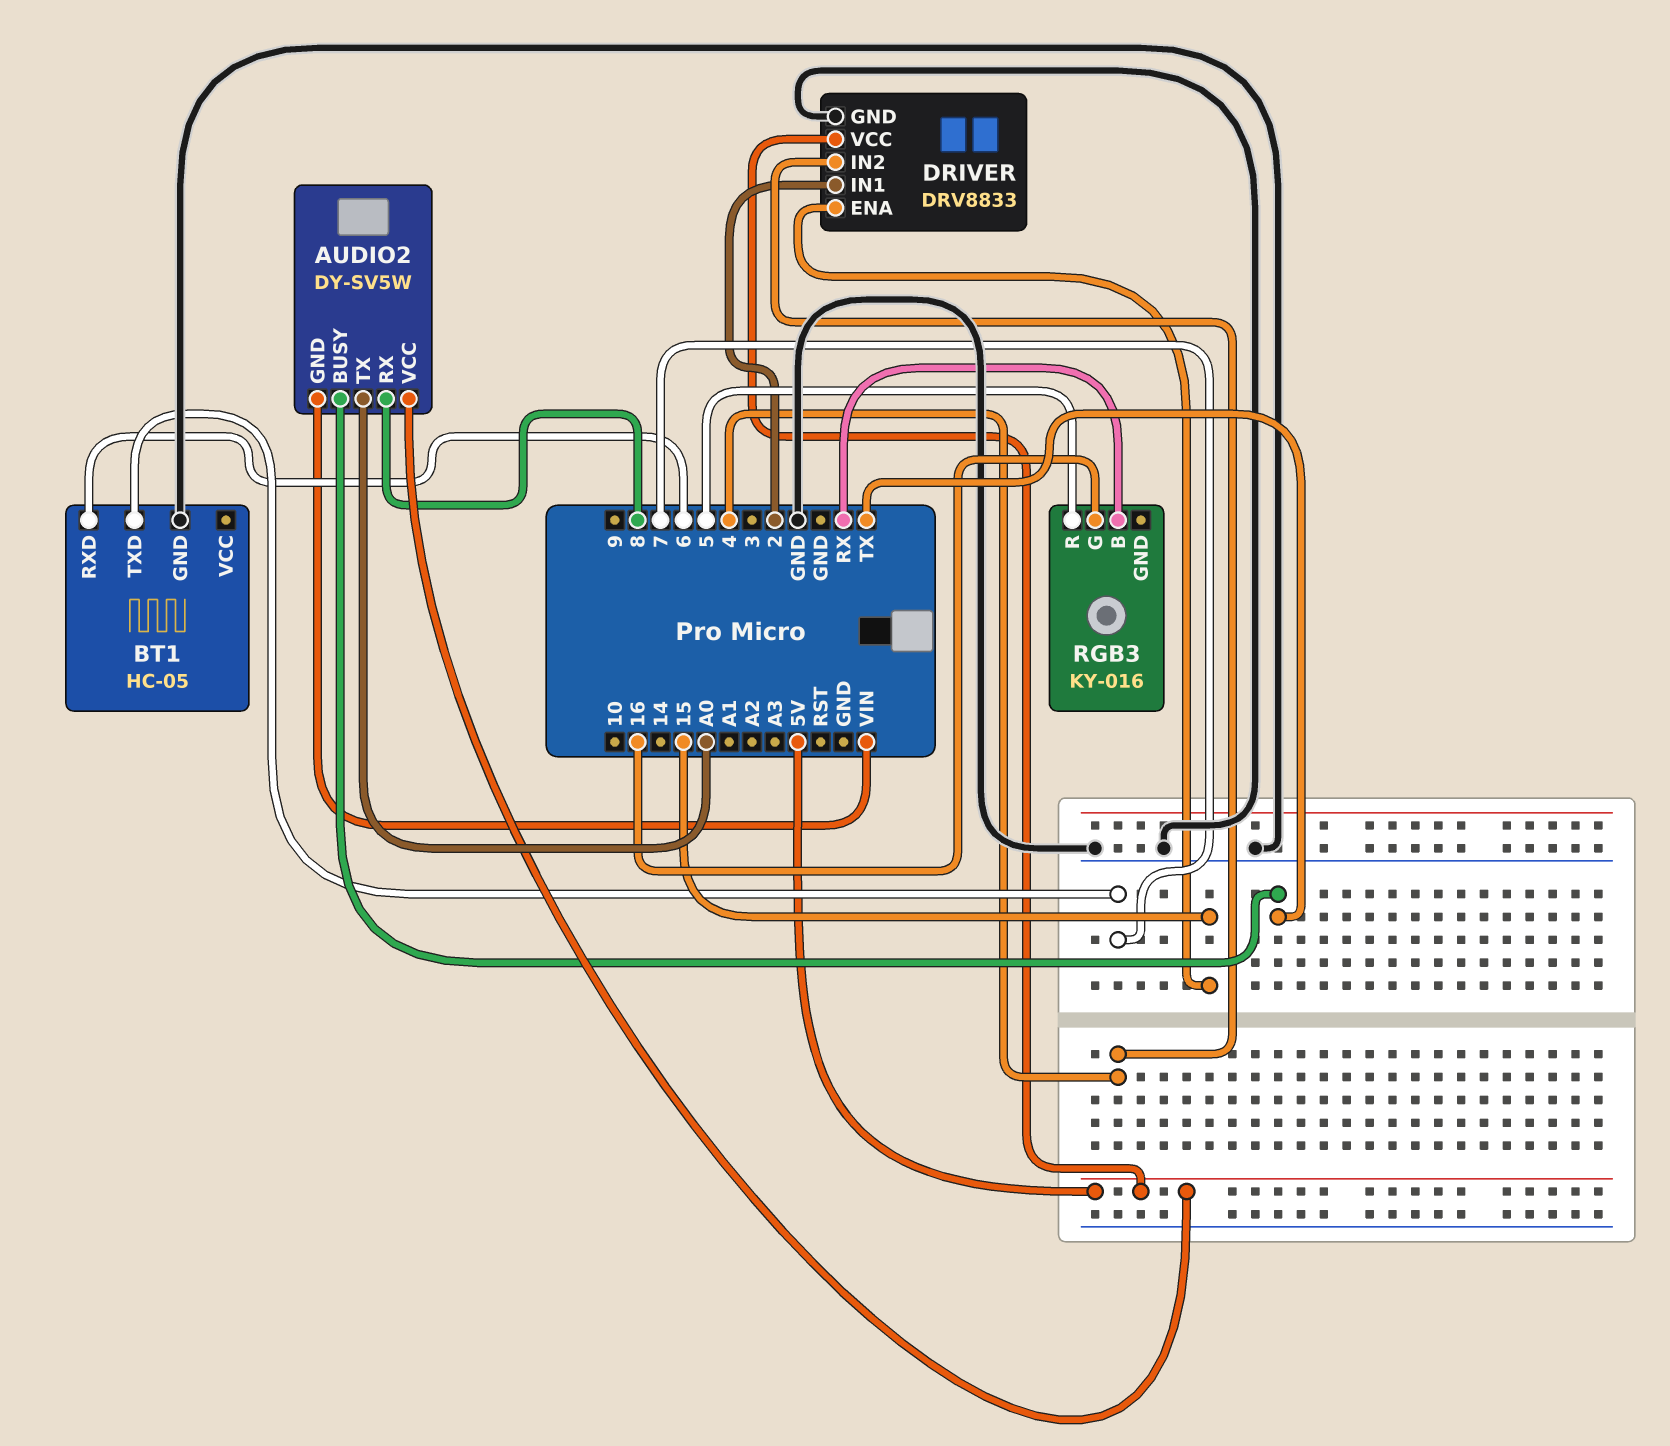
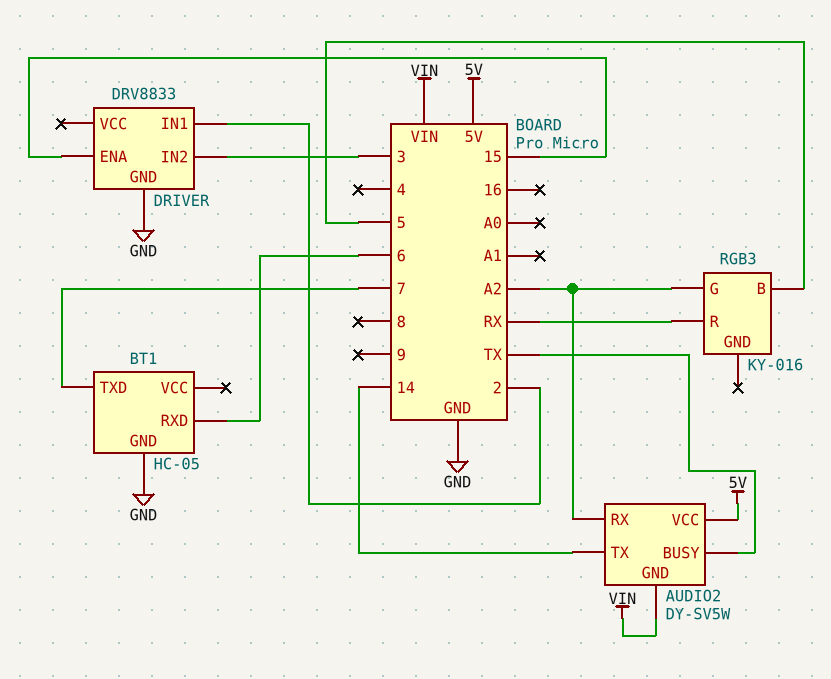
AUDIO2 pin RX: 8 -> A2
AUDIO2 pin TX: A0 -> 14
DRIVER pin IN2: 4 -> 3
DRIVER pin VCC: 5V -> none
RGB3 pin B: RX -> 5
RGB3 pin G: 16 -> A2
RGB3 pin R: 5 -> RX

